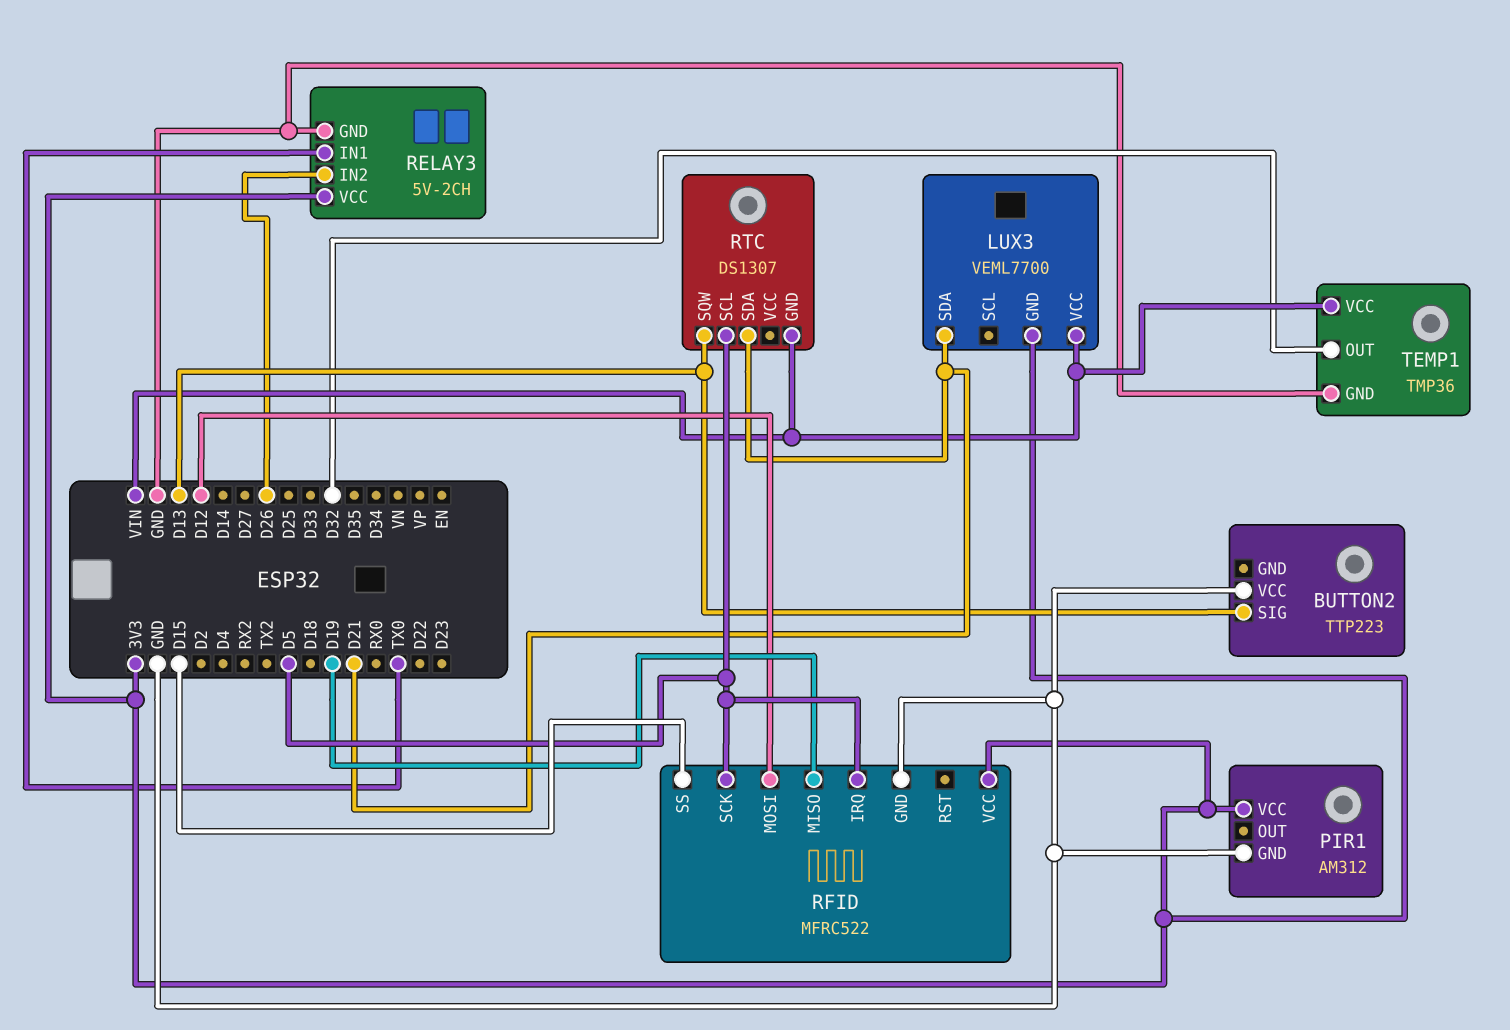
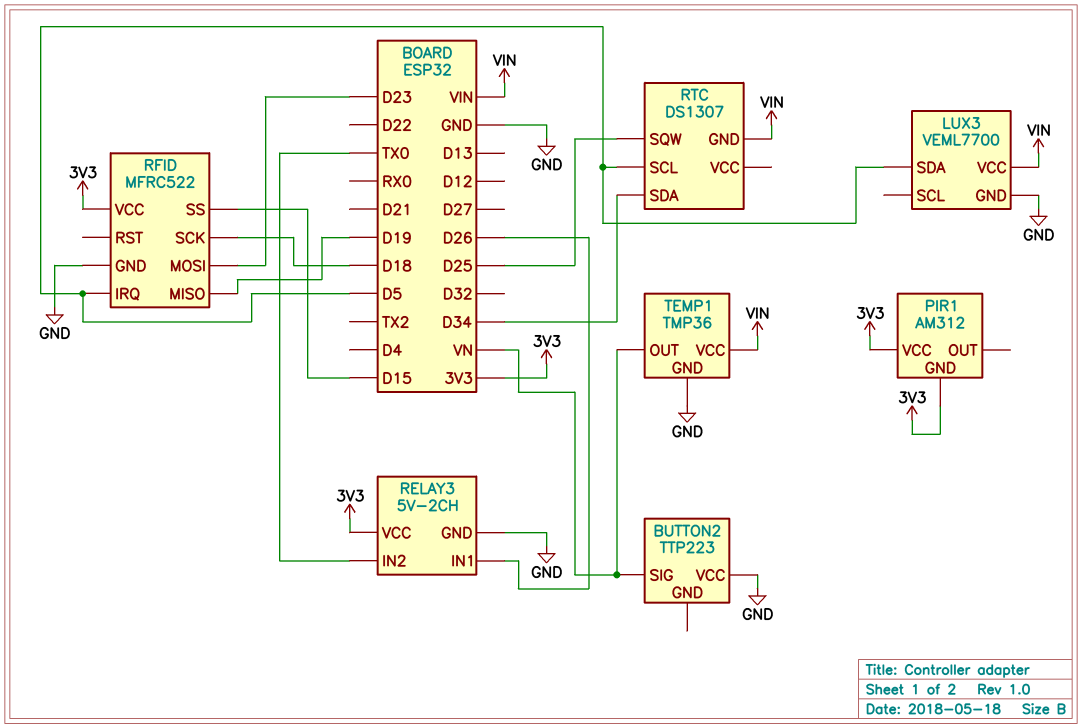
BUTTON2 pin SIG: D13 -> VN
LUX3 pin GND: 3V3 -> GND
LUX3 pin SDA: D21 -> D5
PIR1 pin GND: GND -> 3V3
RELAY3 pin IN1: TX0 -> D26
RELAY3 pin IN2: D26 -> TX0
RFID pin MOSI: D12 -> D23
RFID pin SCK: D5 -> D18
RTC pin SDA: D21 -> D34
RTC pin SQW: D13 -> D25
TEMP1 pin OUT: D32 -> VN

